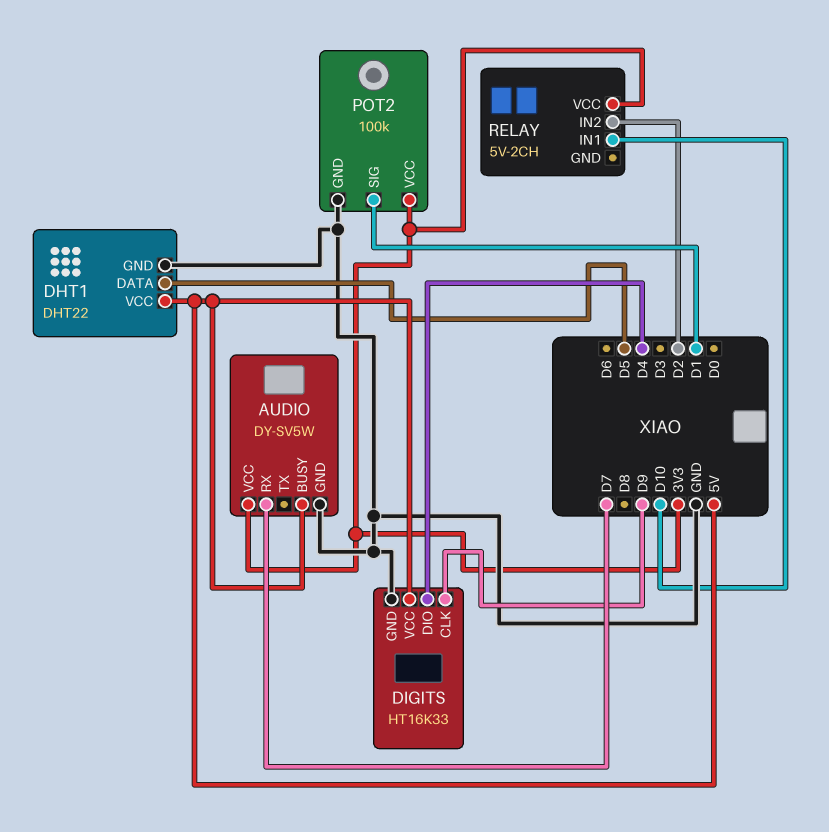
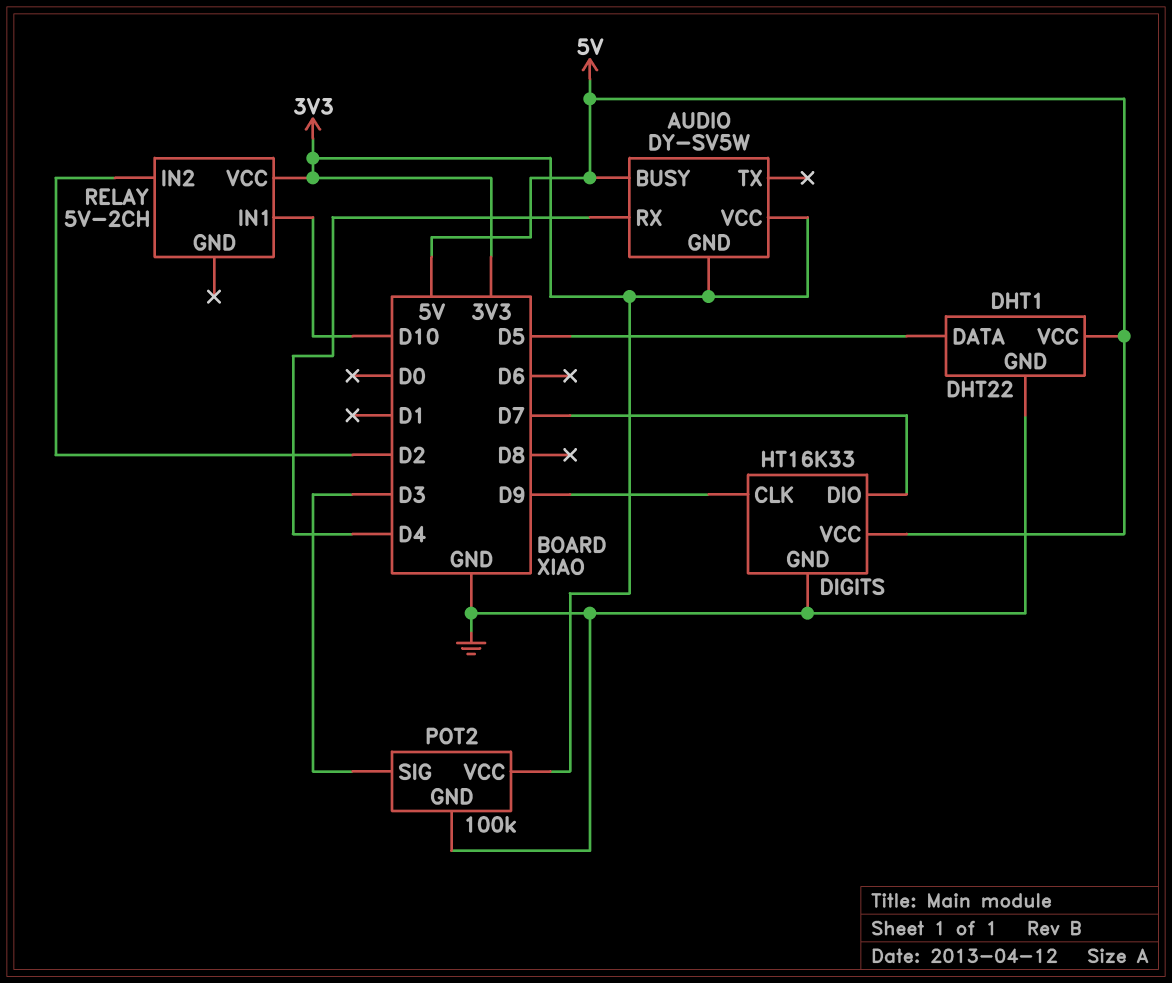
AUDIO pin GND: GND -> 3V3
AUDIO pin RX: D7 -> D4
DIGITS pin DIO: D4 -> D7
POT2 pin SIG: D1 -> D3

